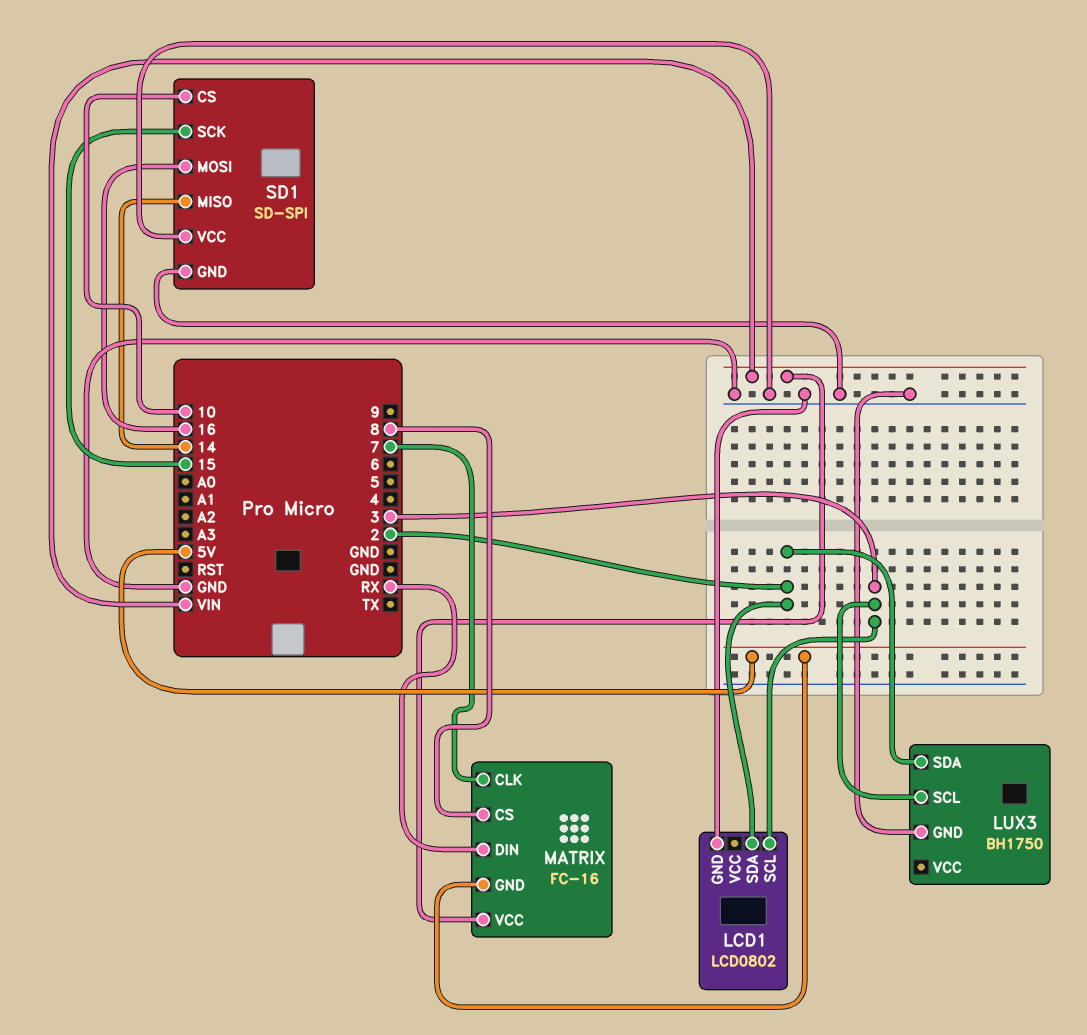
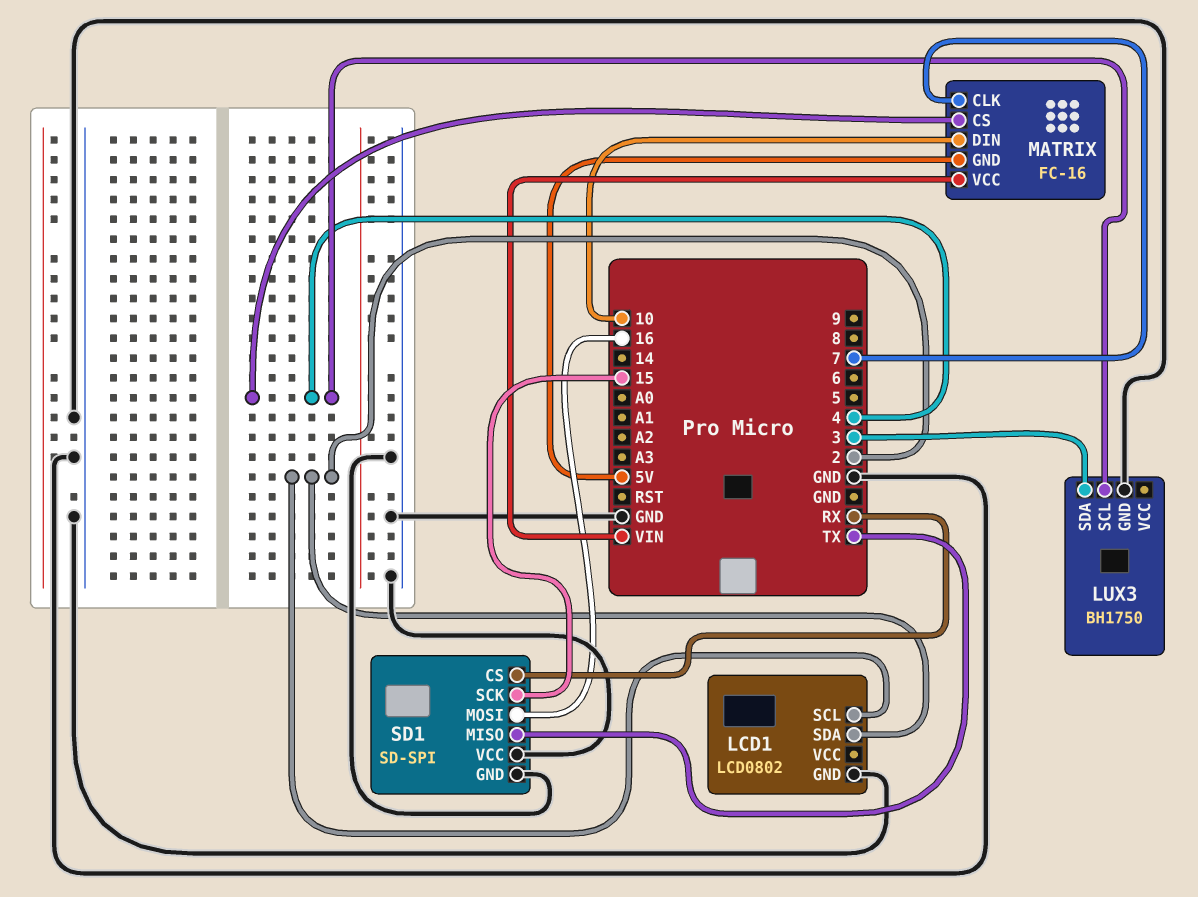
LCD1 pin SCL: 3 -> 2
LUX3 pin SCL: 3 -> 4
LUX3 pin SDA: 2 -> 3
MATRIX pin CS: 8 -> 4
MATRIX pin DIN: RX -> 10
SD1 pin CS: 10 -> RX
SD1 pin MISO: 14 -> TX

